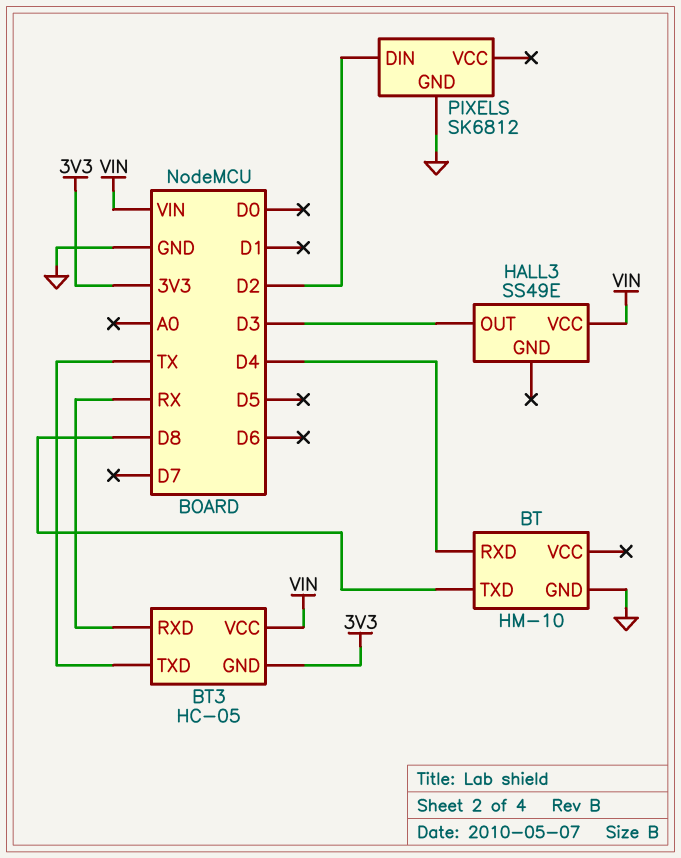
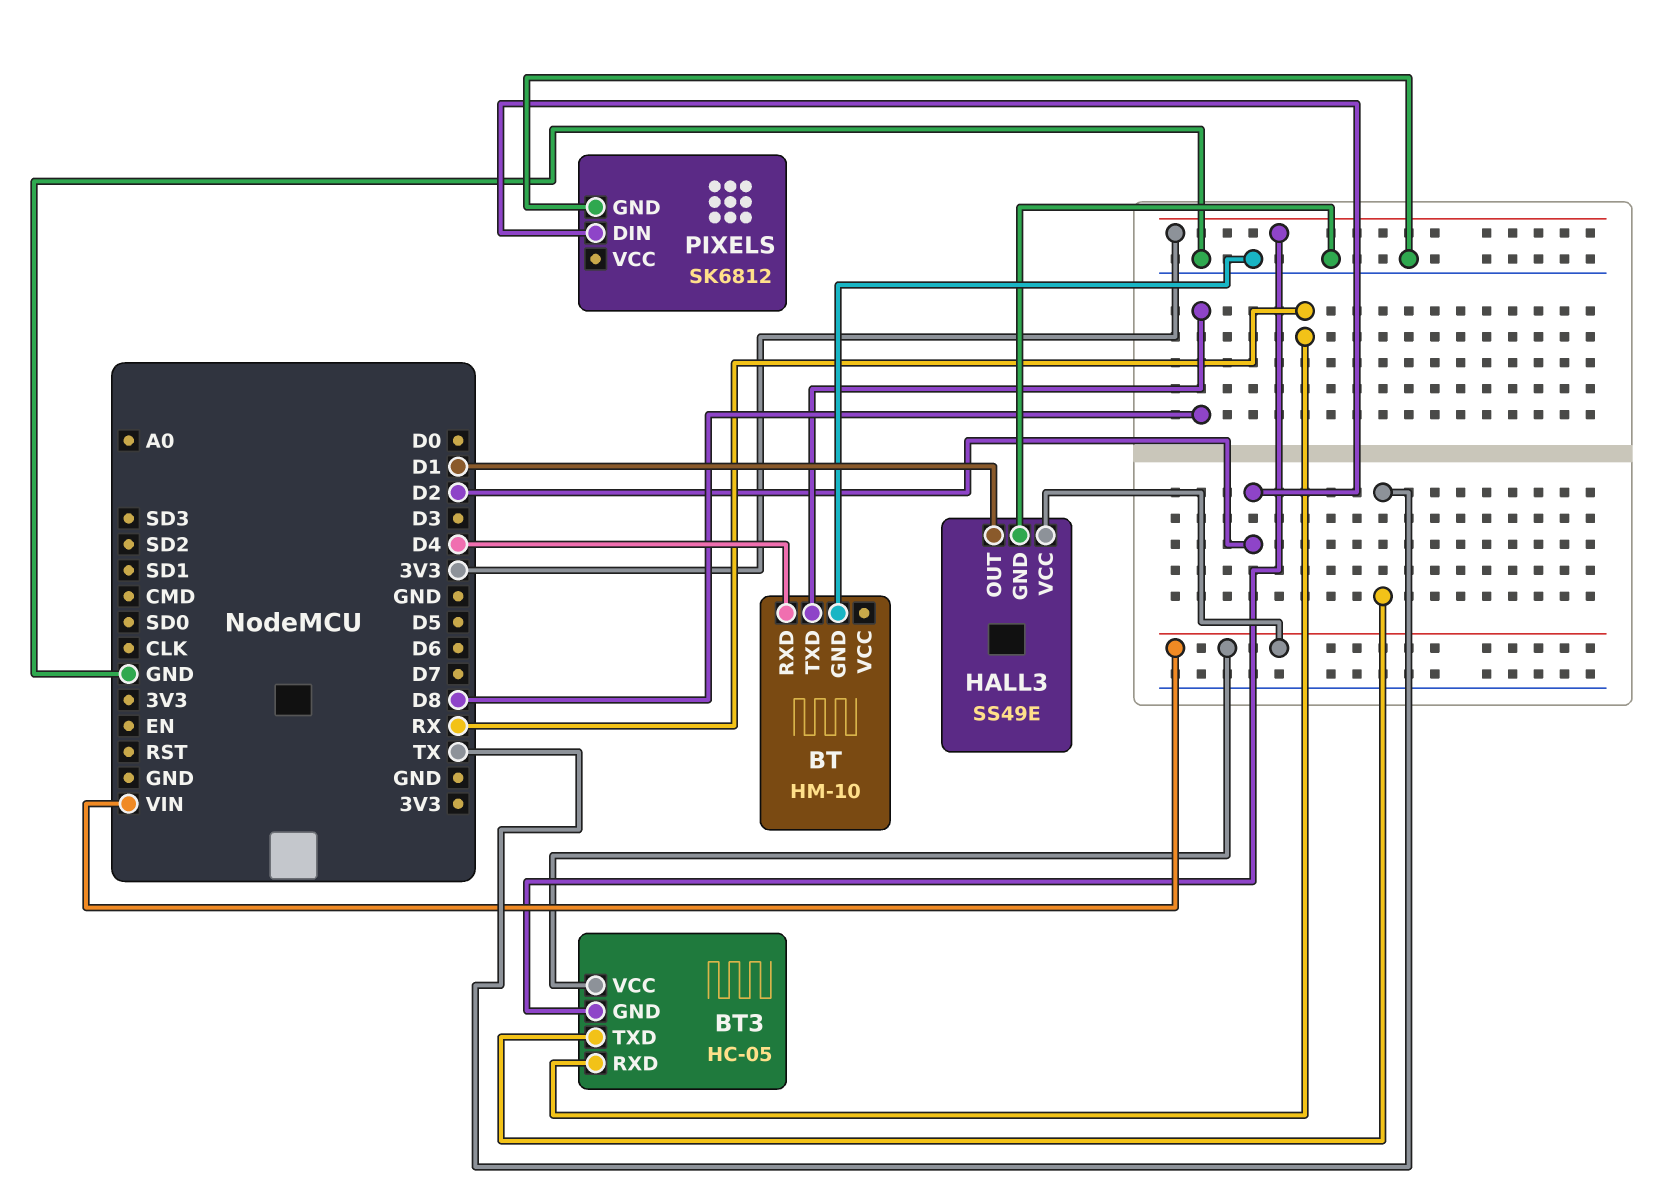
HALL3 pin GND: none -> GND
HALL3 pin OUT: D3 -> D1

